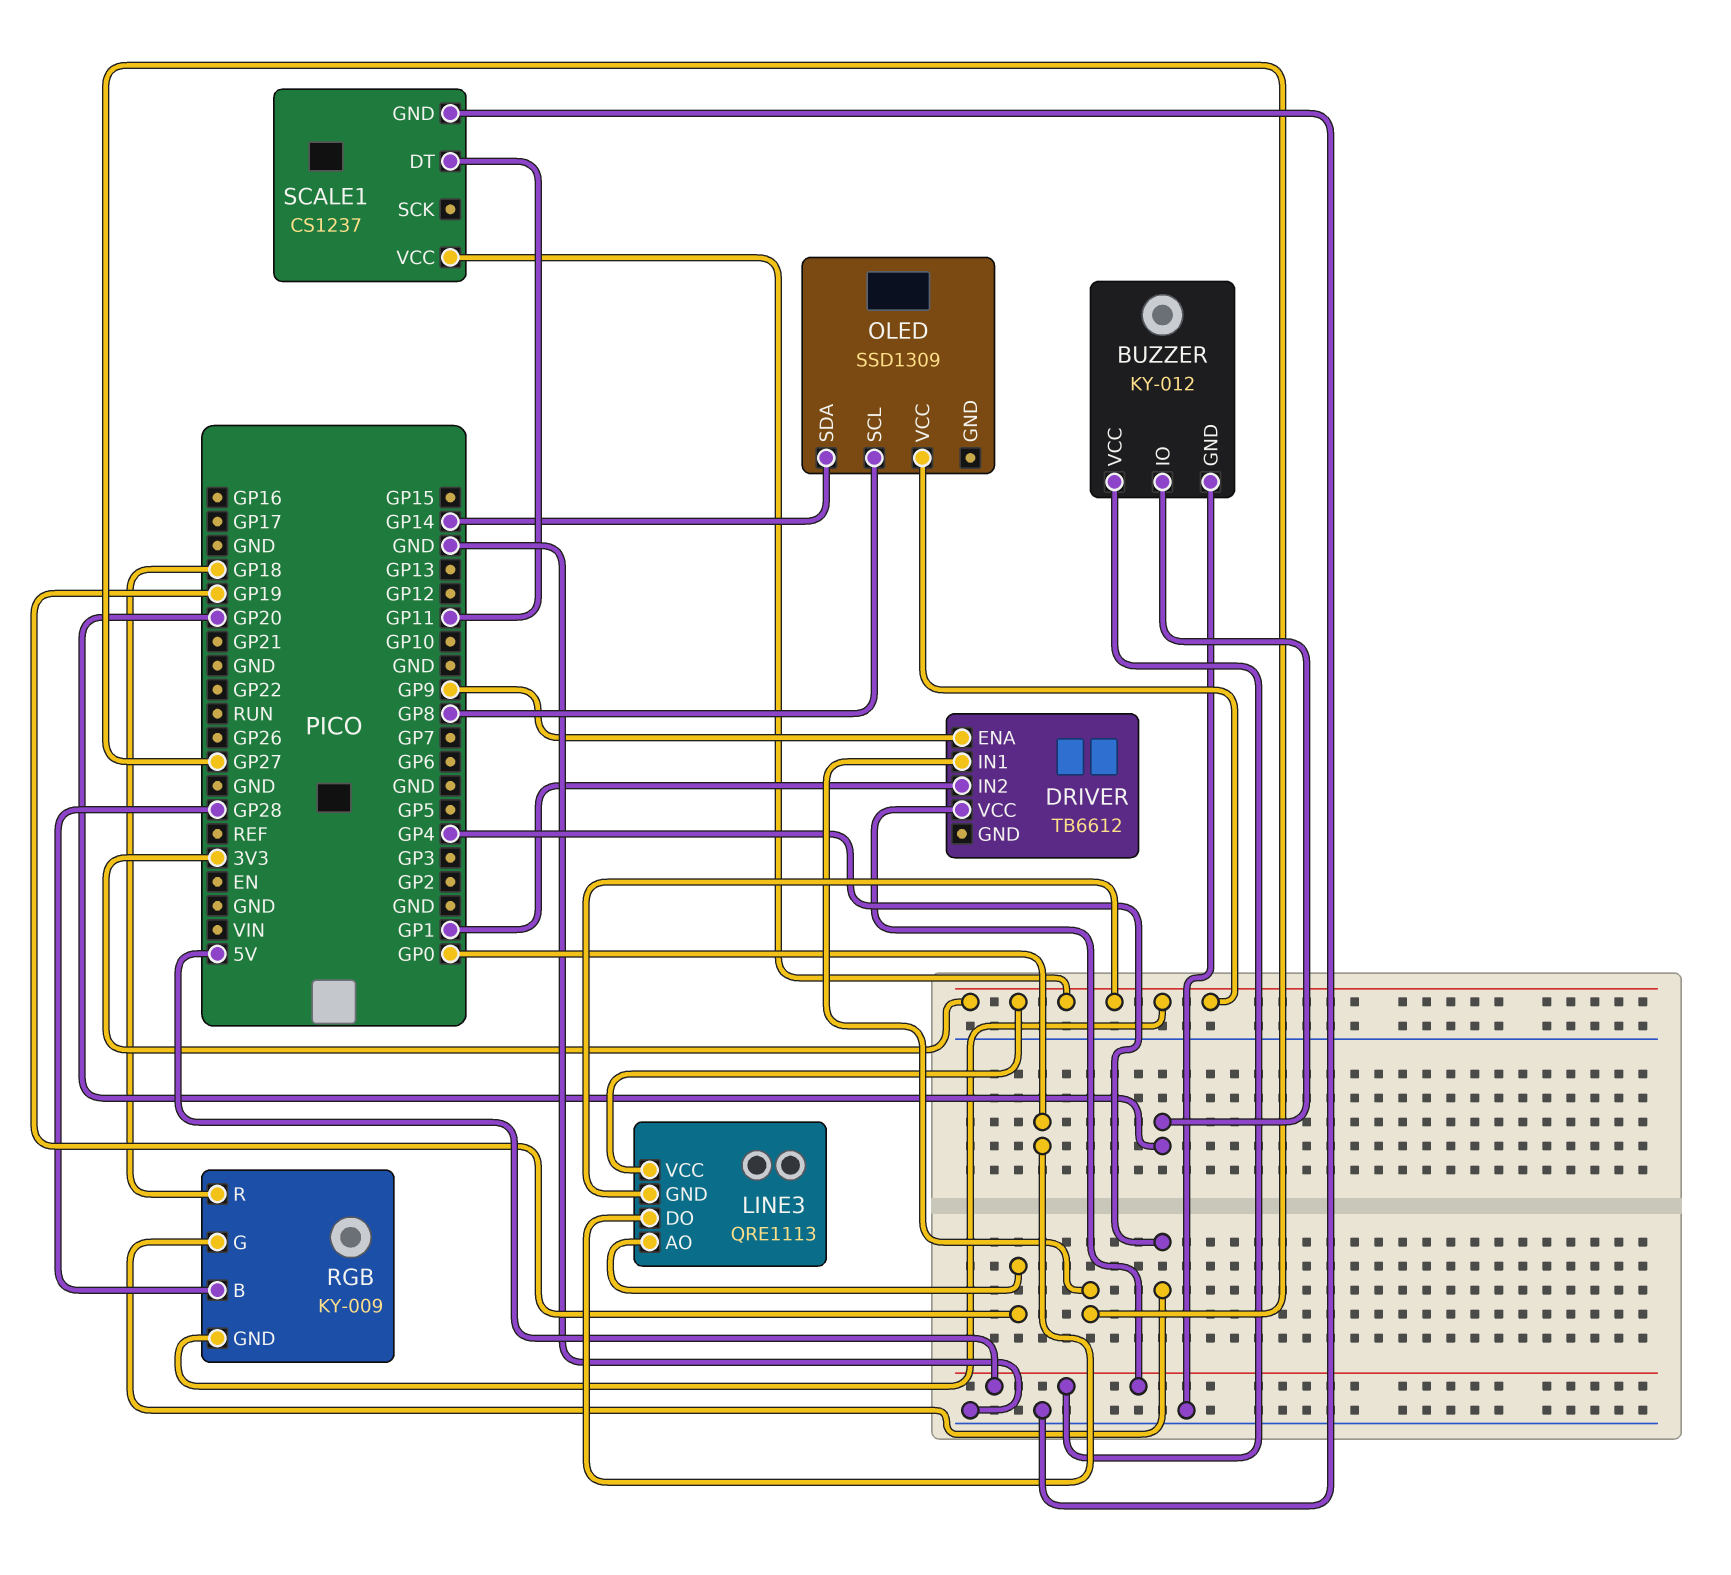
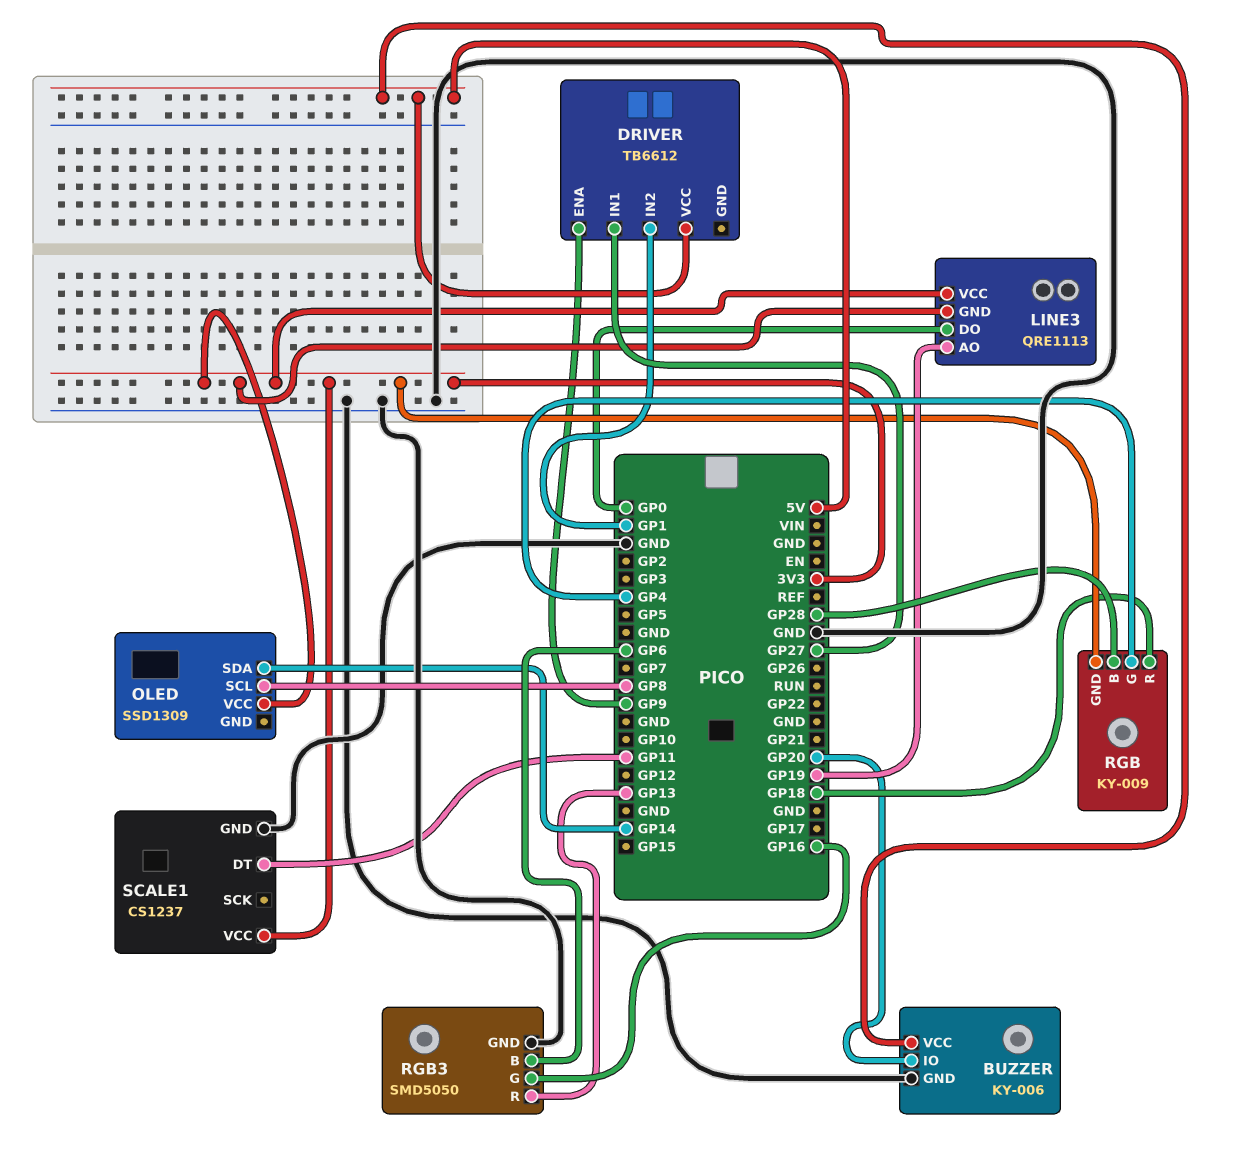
BUZZER: KY-012 -> KY-006
RGB3: none -> SMD5050
RGB3 pin B: none -> GP6
RGB3 pin G: none -> GP16
RGB3 pin GND: none -> GND
RGB3 pin R: none -> GP13

